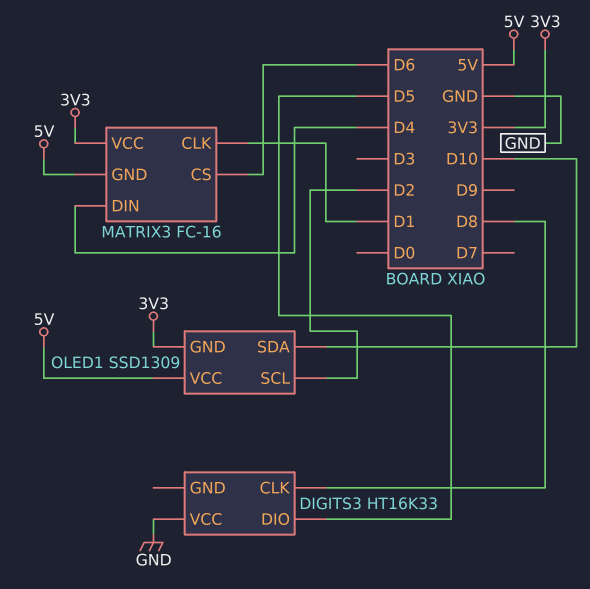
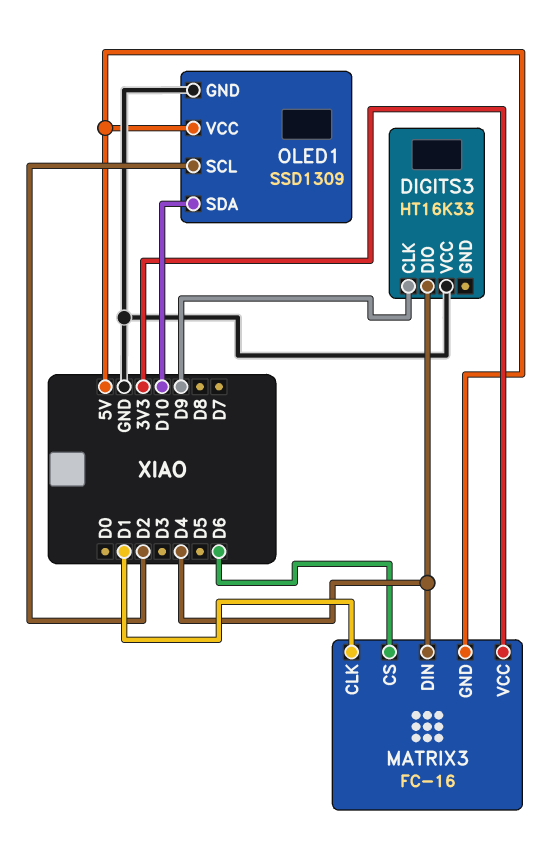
DIGITS3 pin CLK: D8 -> D9
DIGITS3 pin DIO: D5 -> D4
OLED1 pin GND: 3V3 -> GND

